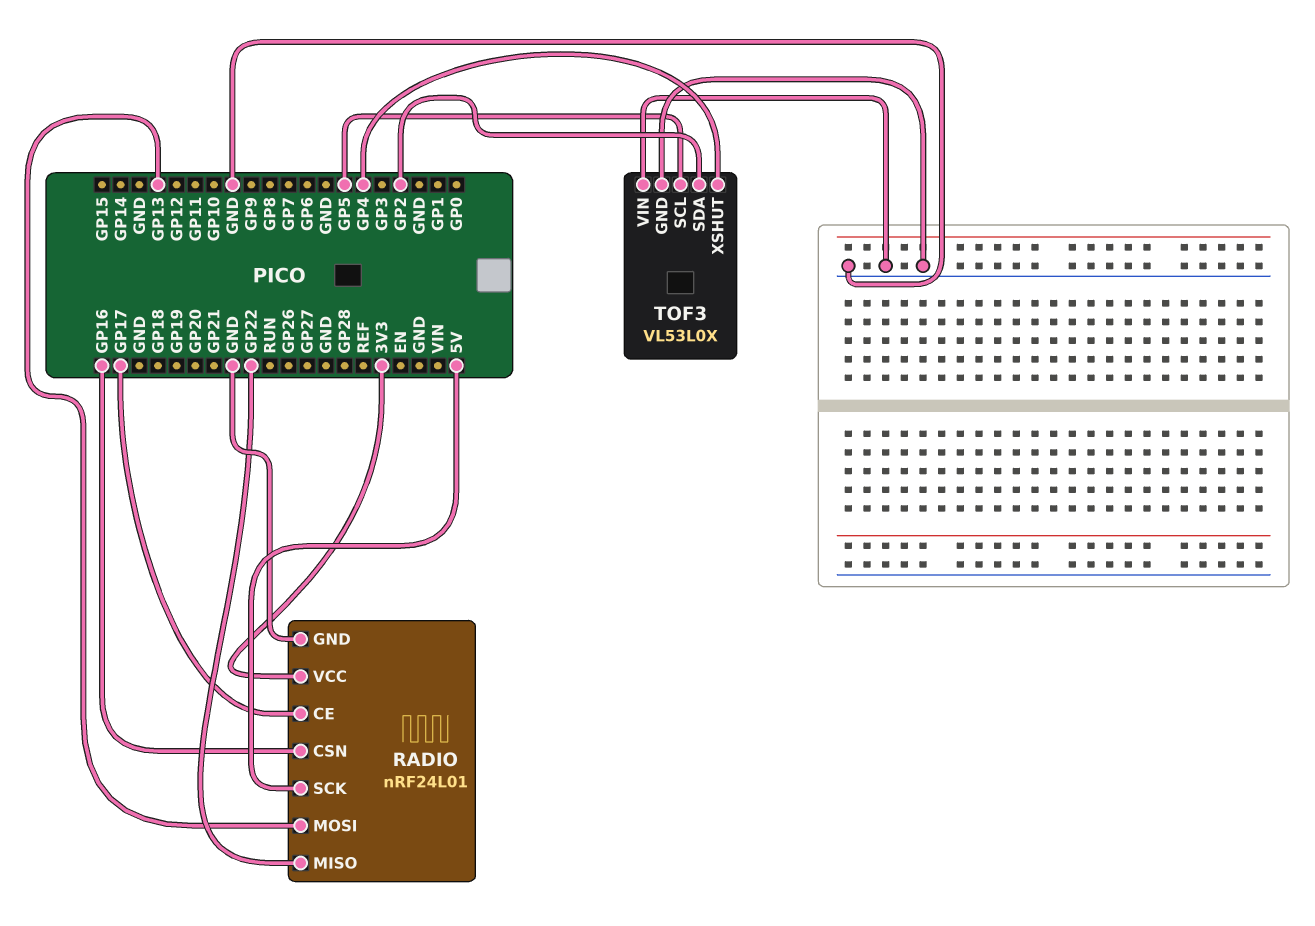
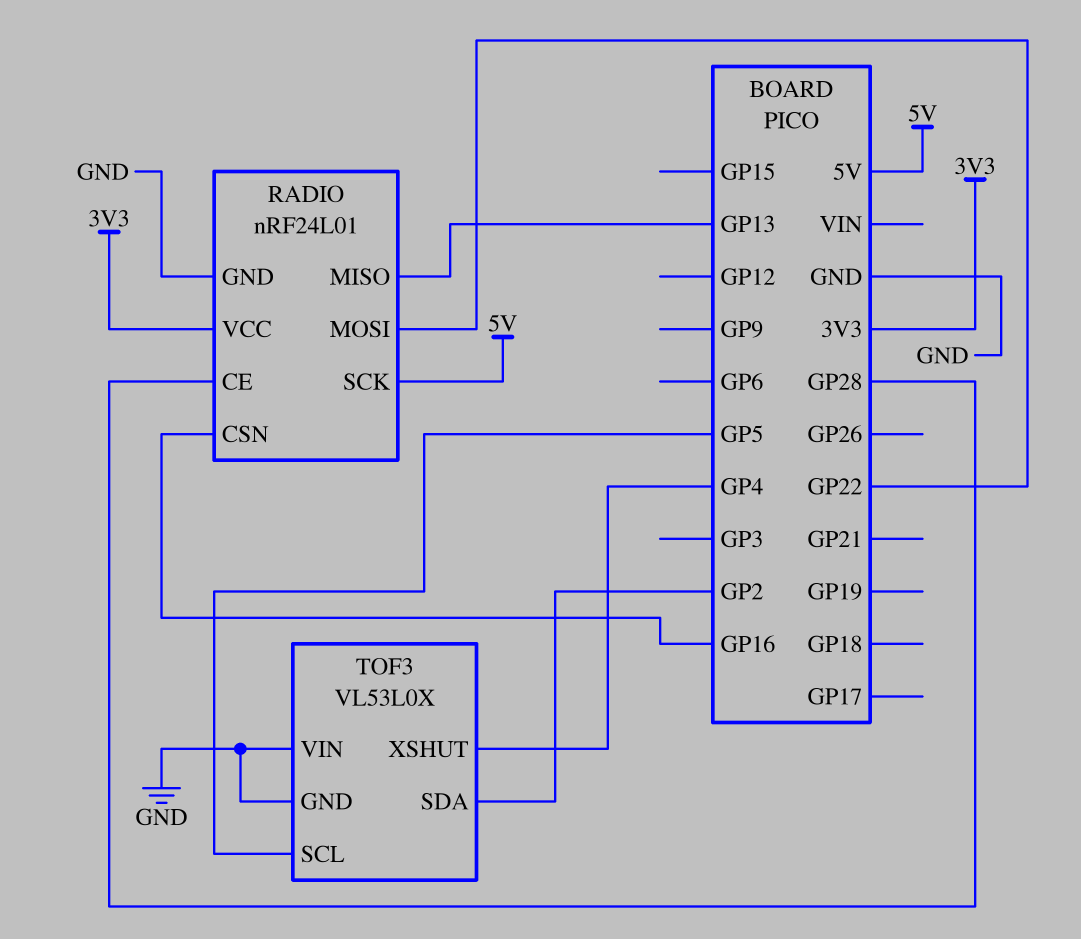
RADIO pin CE: GP17 -> GP28
RADIO pin MISO: GP22 -> GP13
RADIO pin MOSI: GP13 -> GP22

